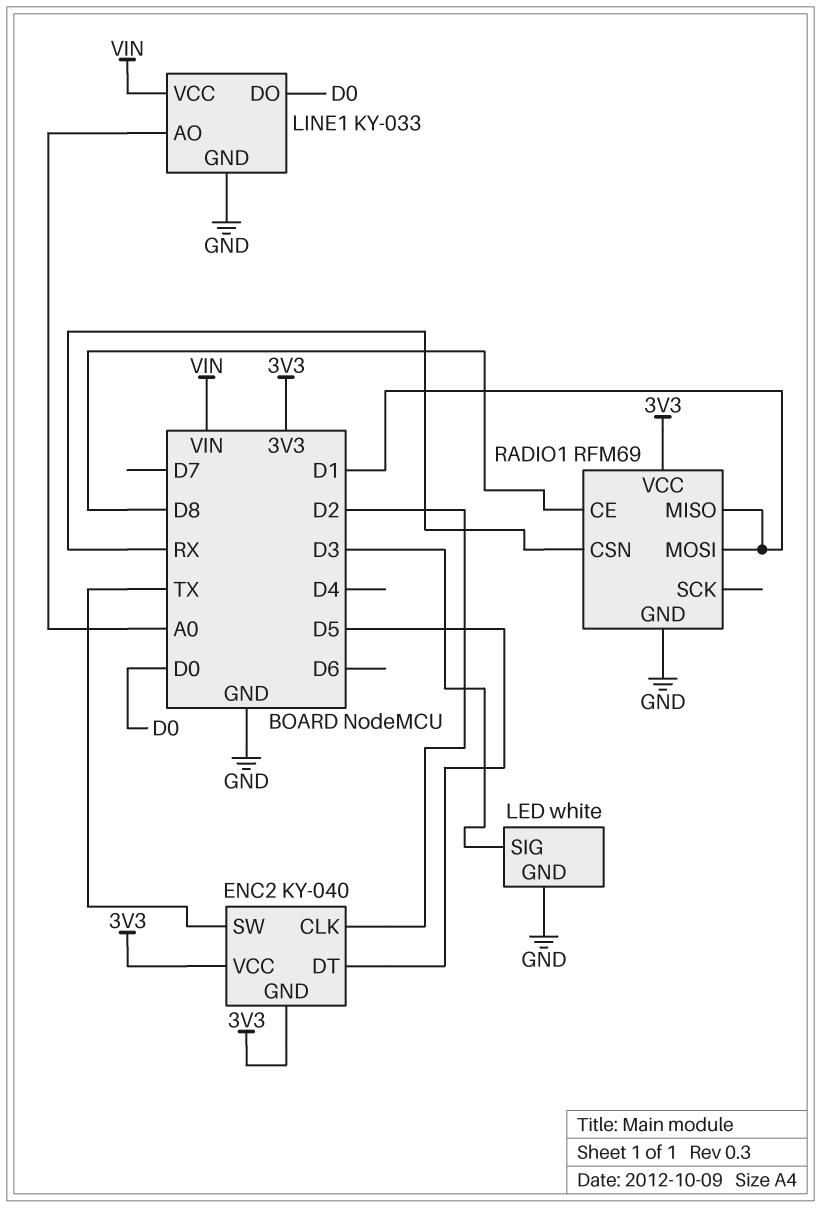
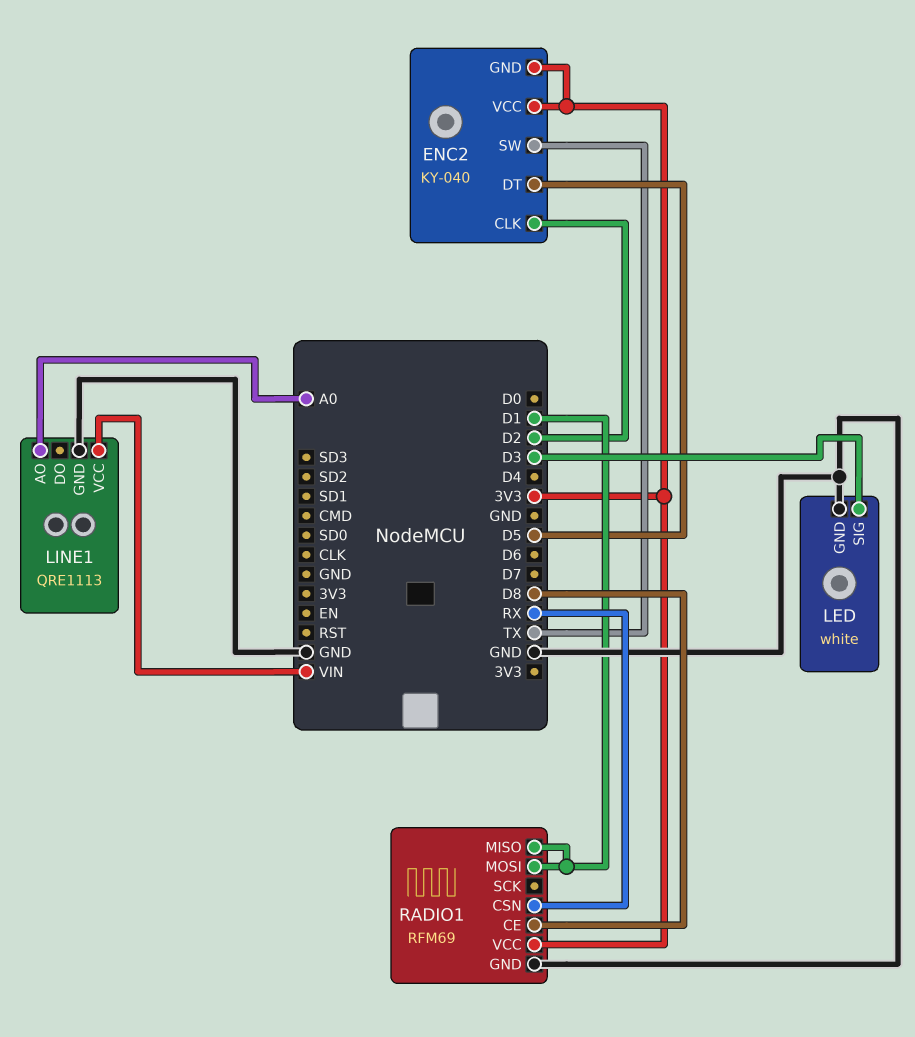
LINE1: KY-033 -> QRE1113
LINE1 pin DO: D0 -> none

